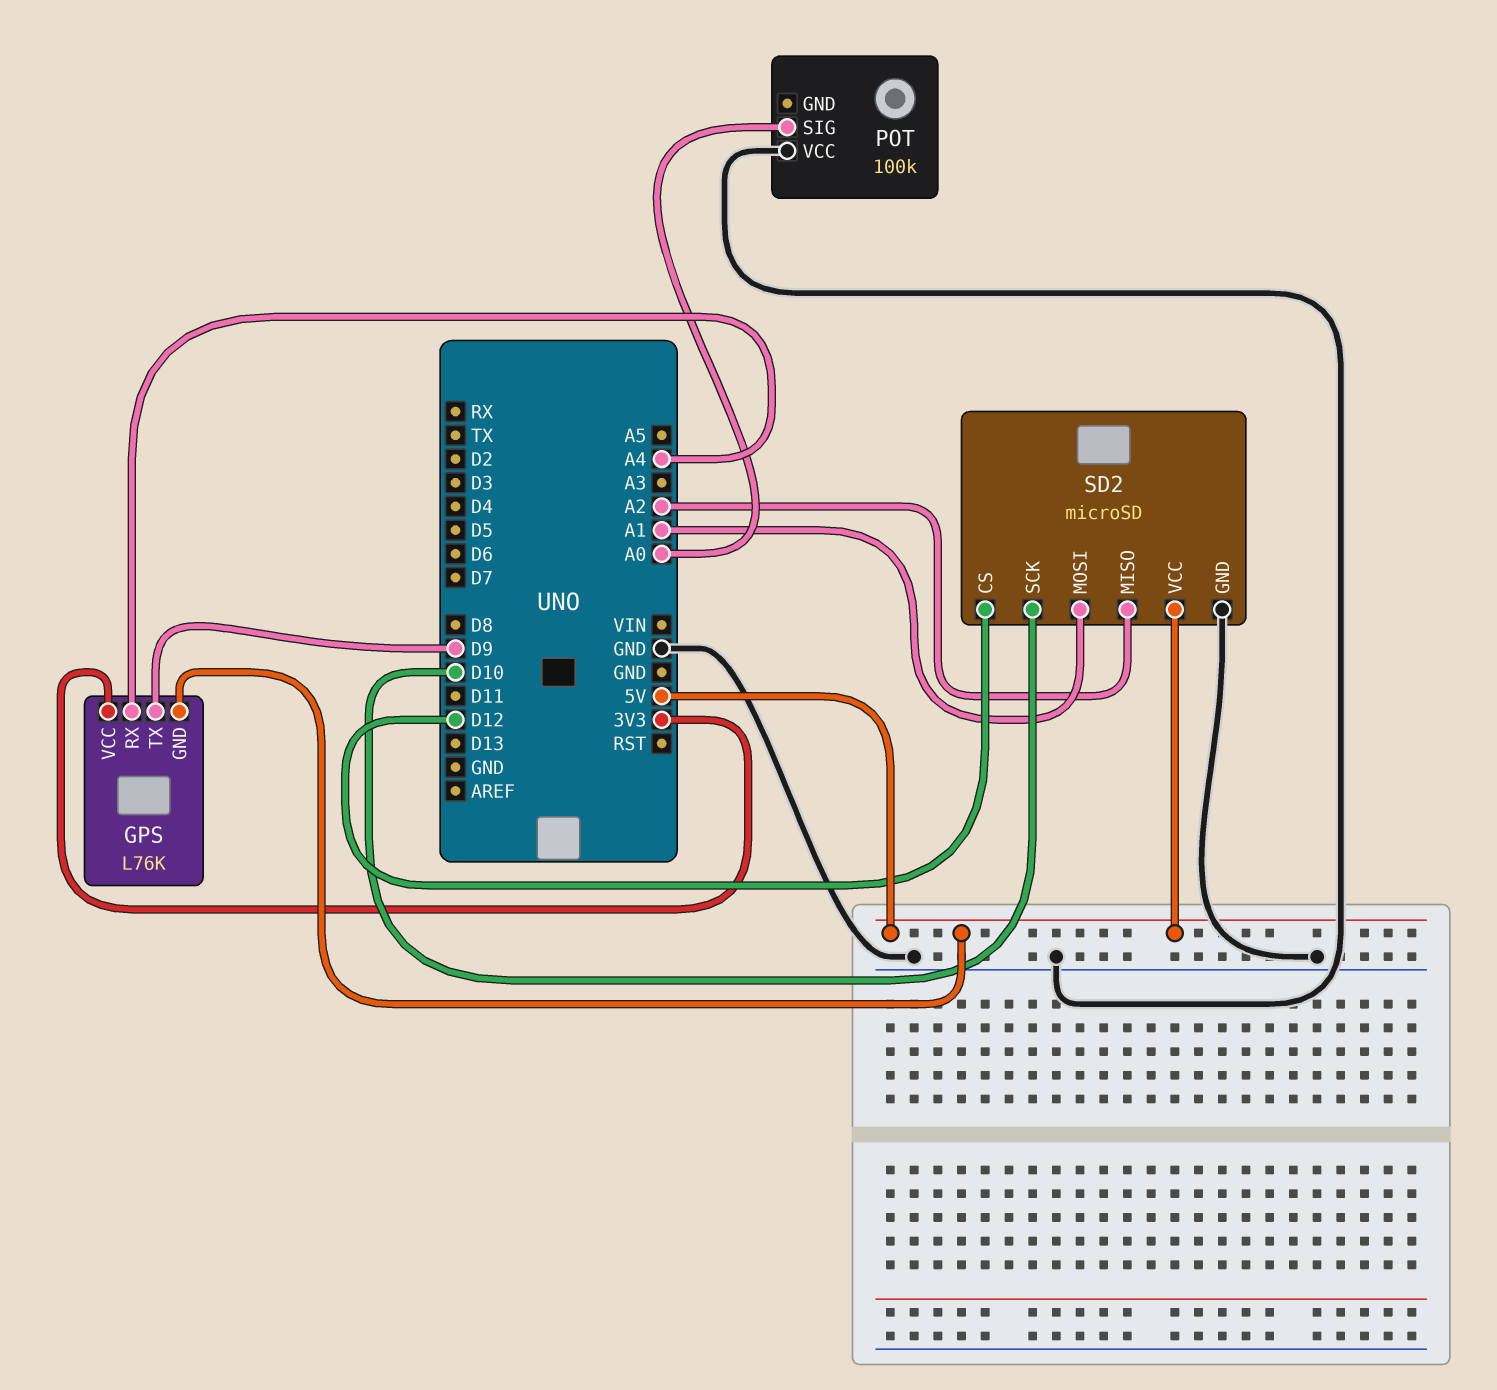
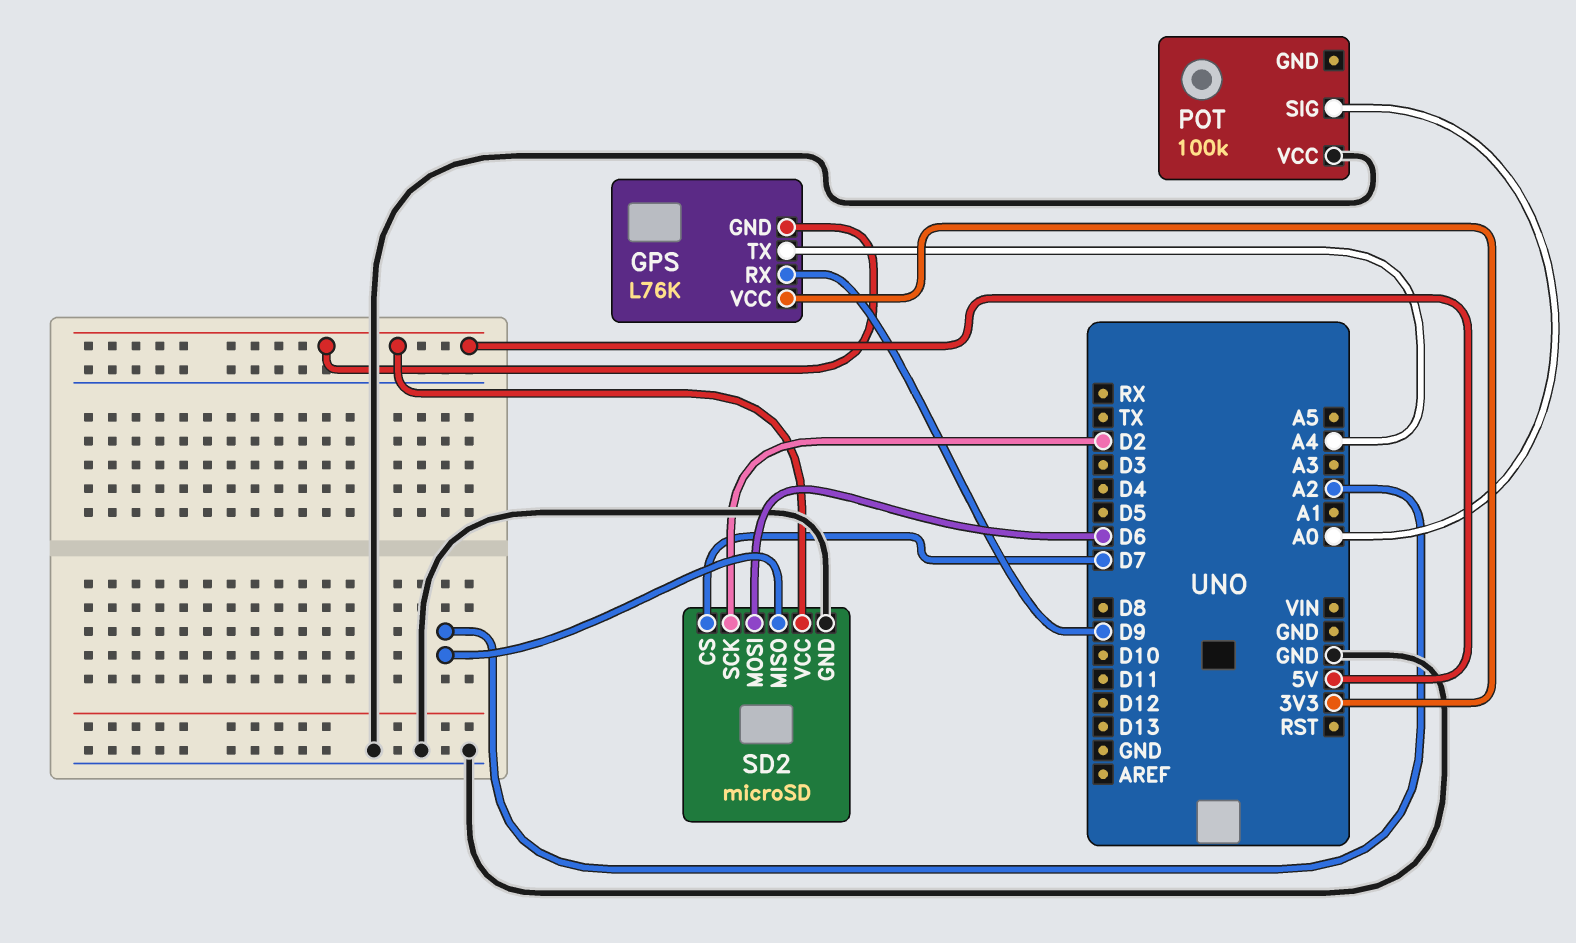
GPS pin RX: A4 -> D9
GPS pin TX: D9 -> A4
SD2 pin CS: D12 -> D7
SD2 pin MOSI: A1 -> D6
SD2 pin SCK: D10 -> D2

